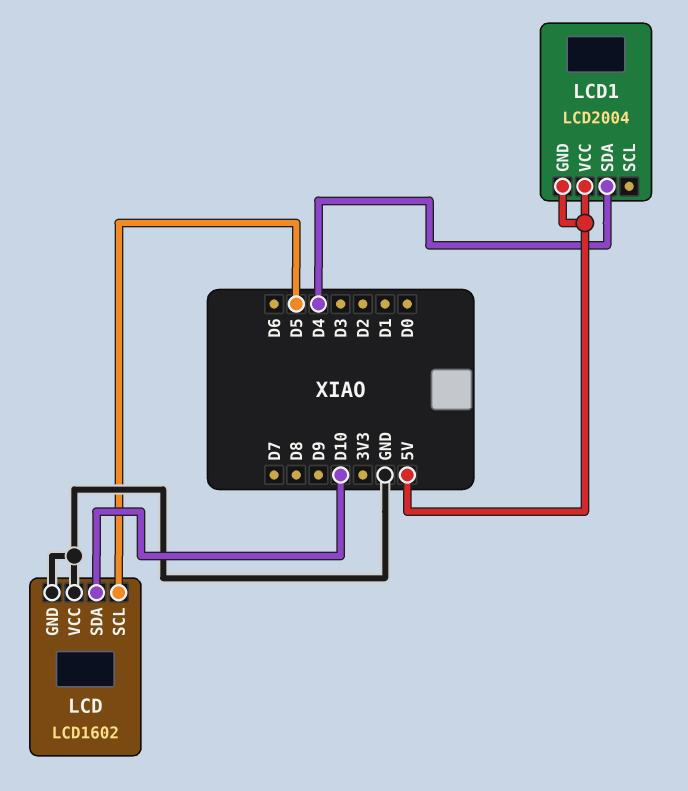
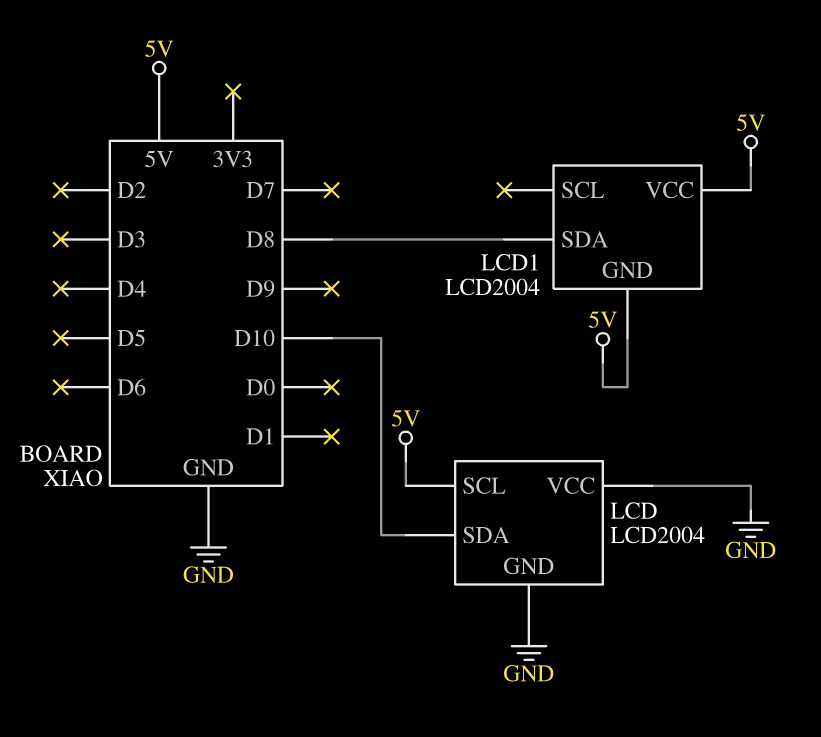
LCD: LCD1602 -> LCD2004
LCD pin SCL: D5 -> 5V
LCD1 pin SDA: D4 -> D8

